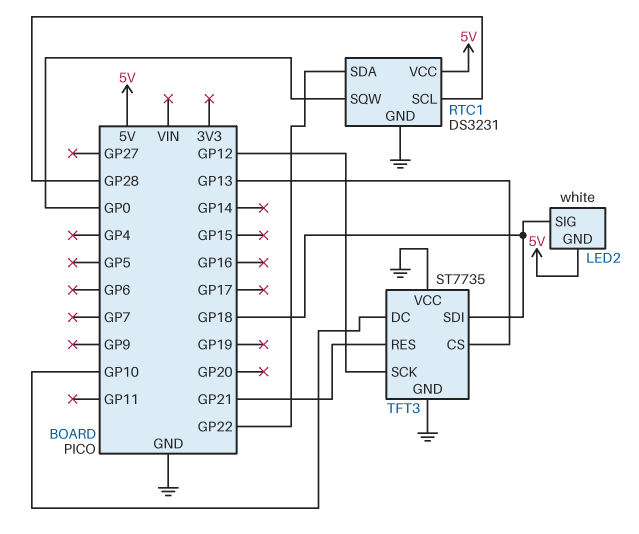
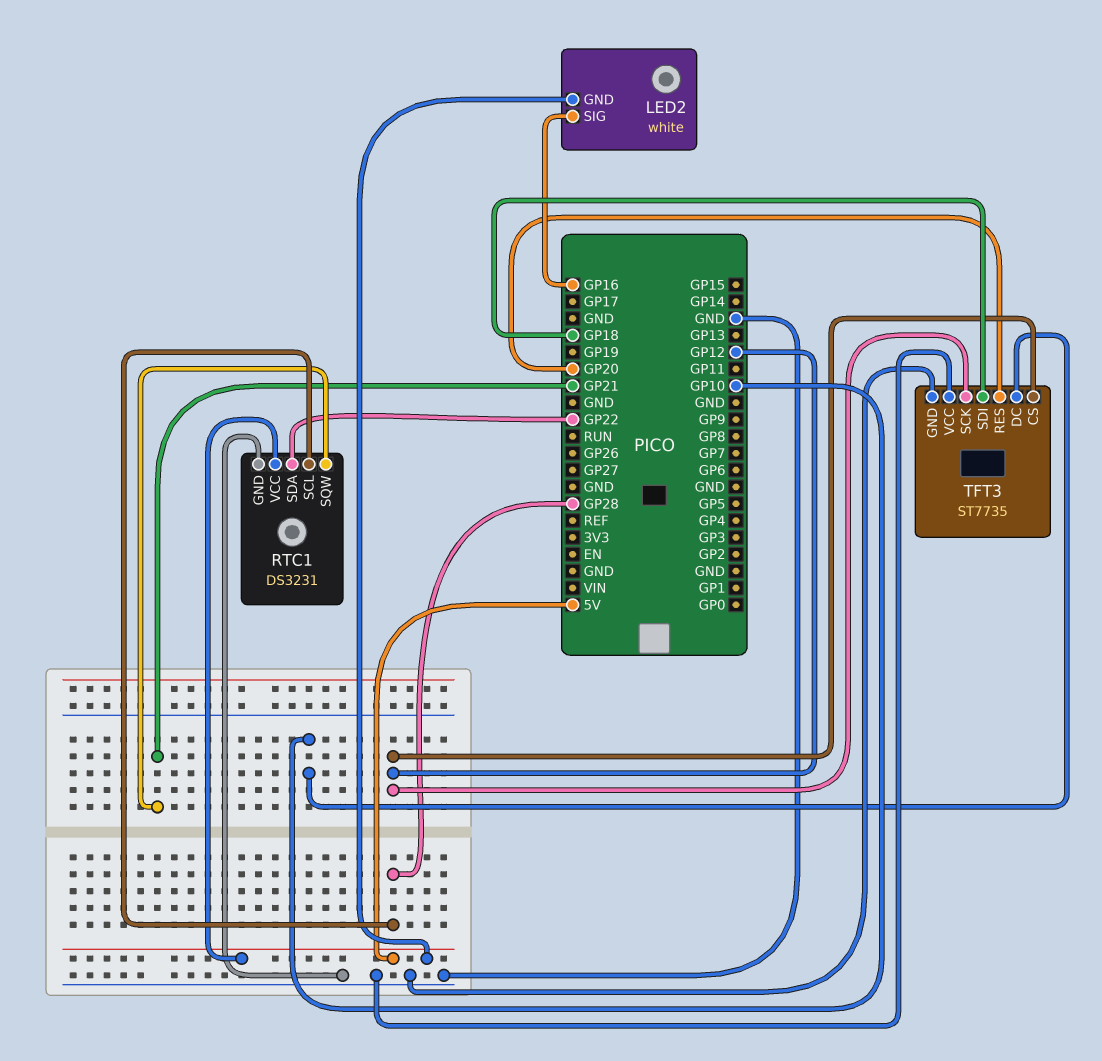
LED2 pin SIG: GP18 -> GP16
RTC1 pin SQW: GP0 -> GP21
TFT3 pin CS: GP13 -> GP12
TFT3 pin RES: GP21 -> GP20

